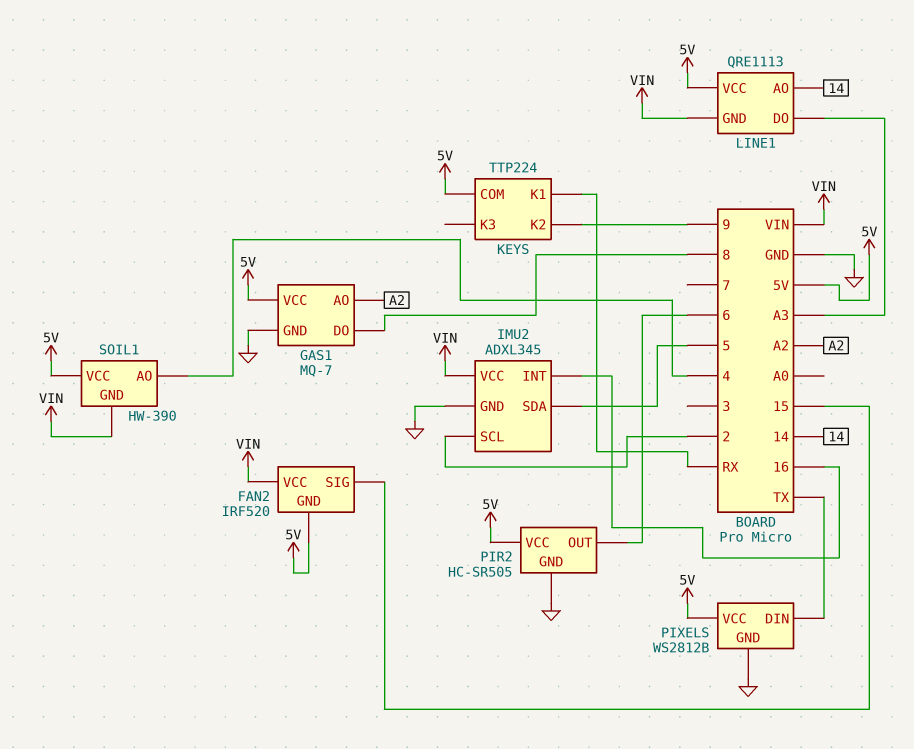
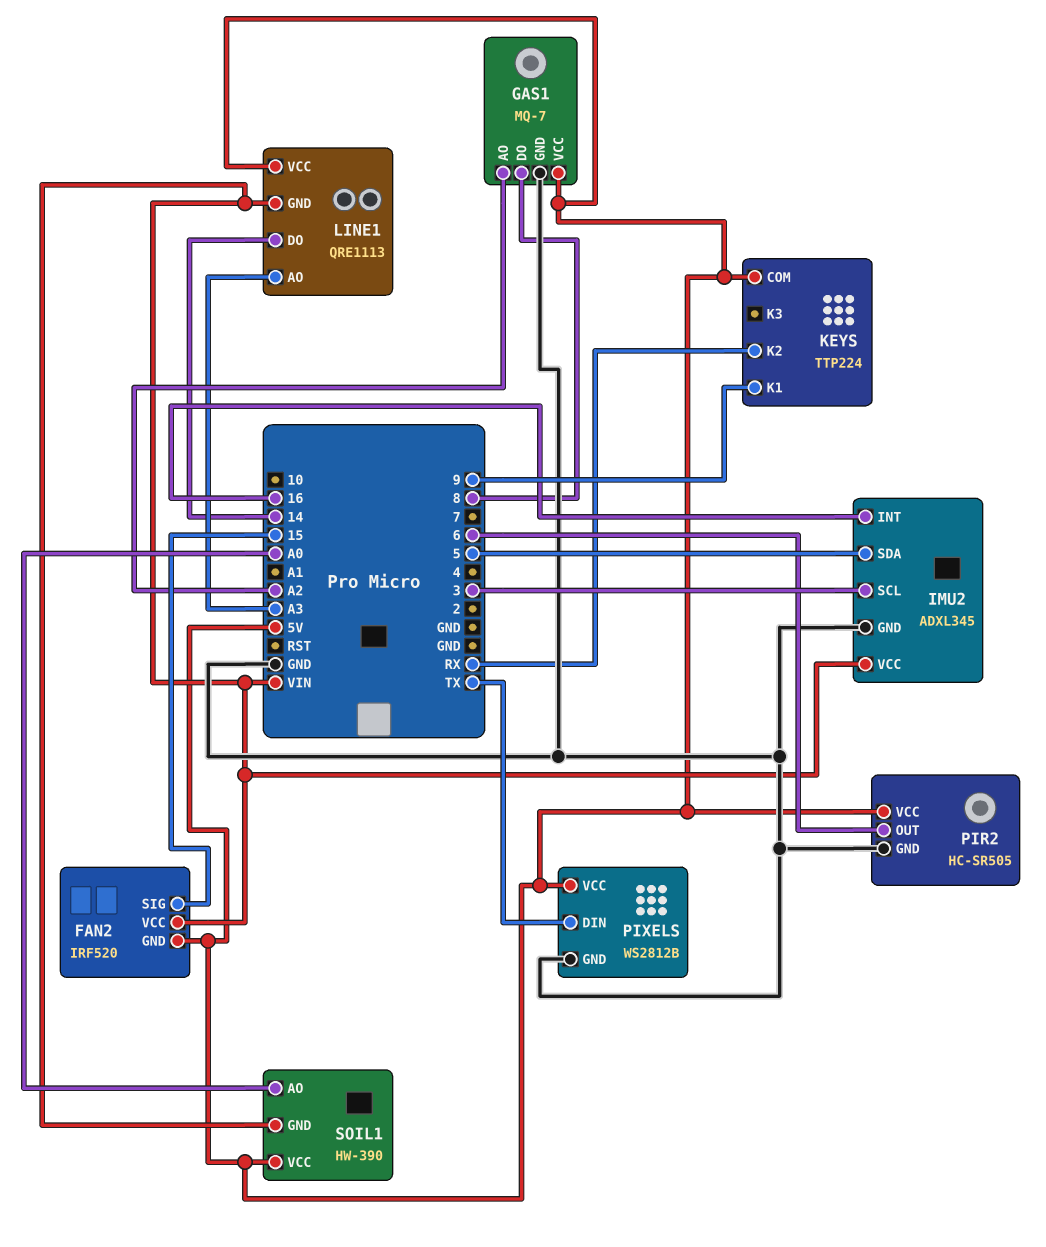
IMU2 pin SCL: 2 -> 3
KEYS pin K1: RX -> 9
KEYS pin K2: 9 -> RX
LINE1 pin AO: 14 -> A3
LINE1 pin DO: A3 -> 14
SOIL1 pin AO: 4 -> A0

